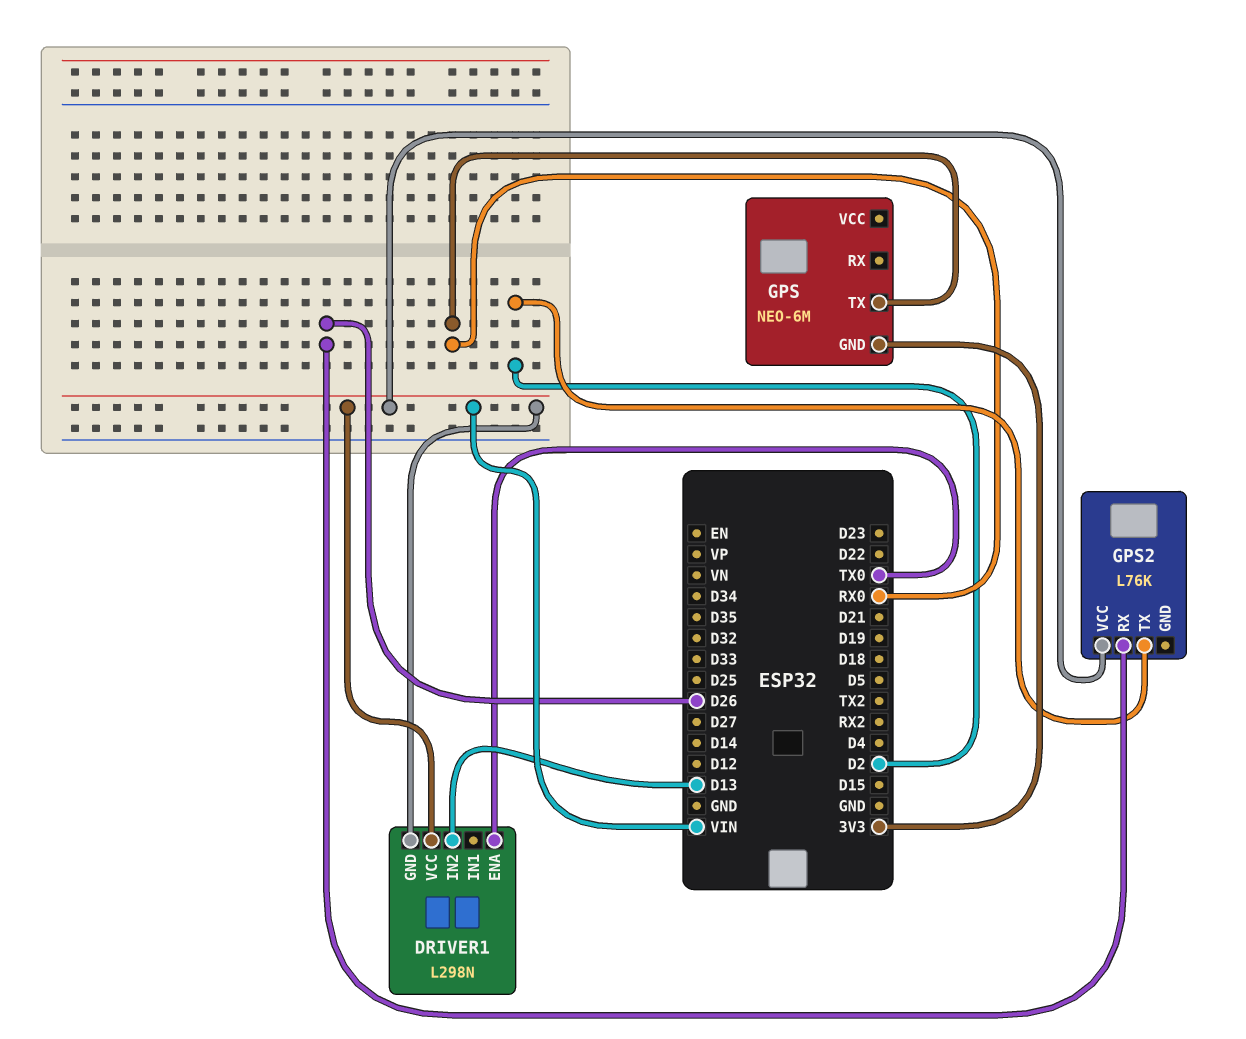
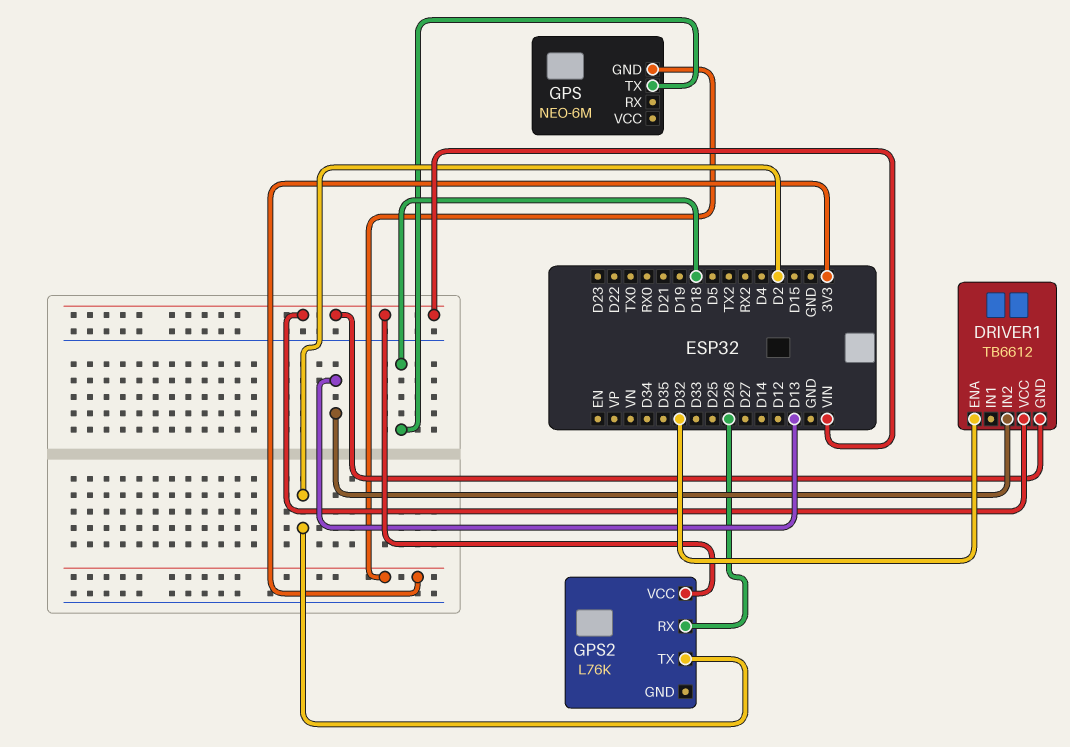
DRIVER1: L298N -> TB6612
DRIVER1 pin ENA: TX0 -> D32
GPS pin TX: RX0 -> D18

